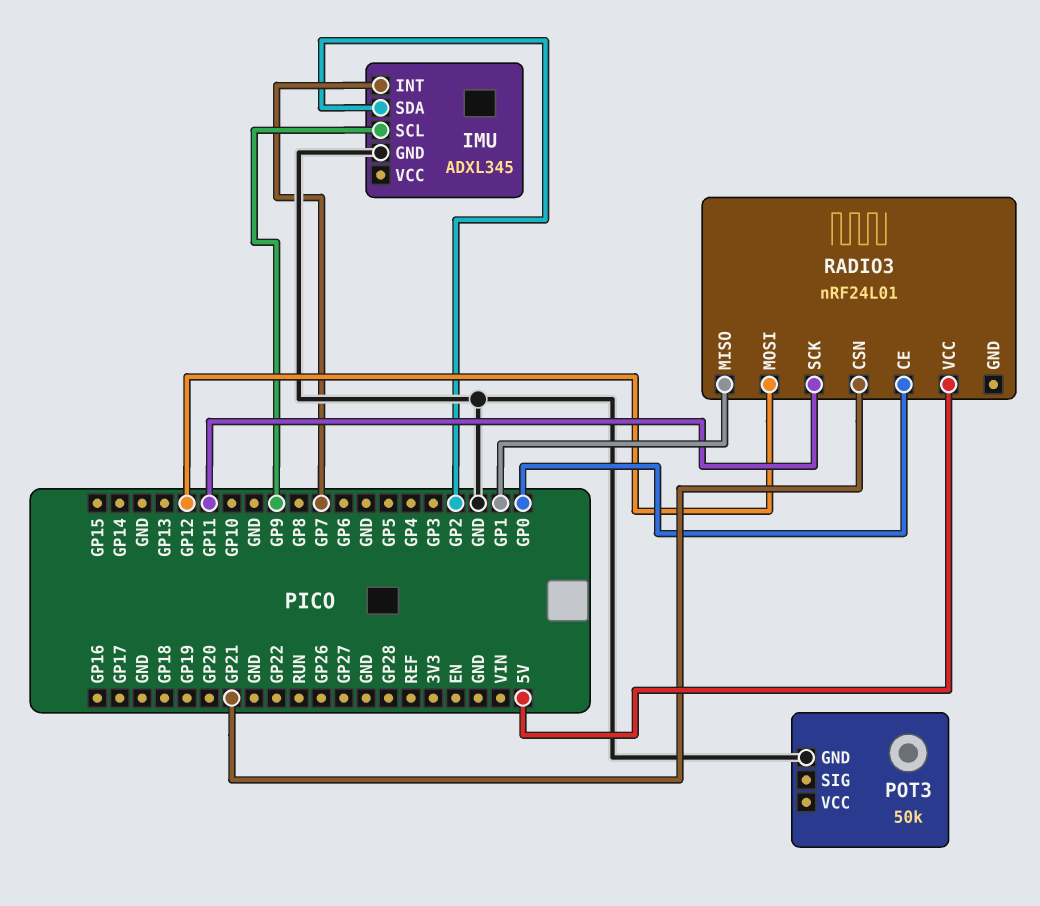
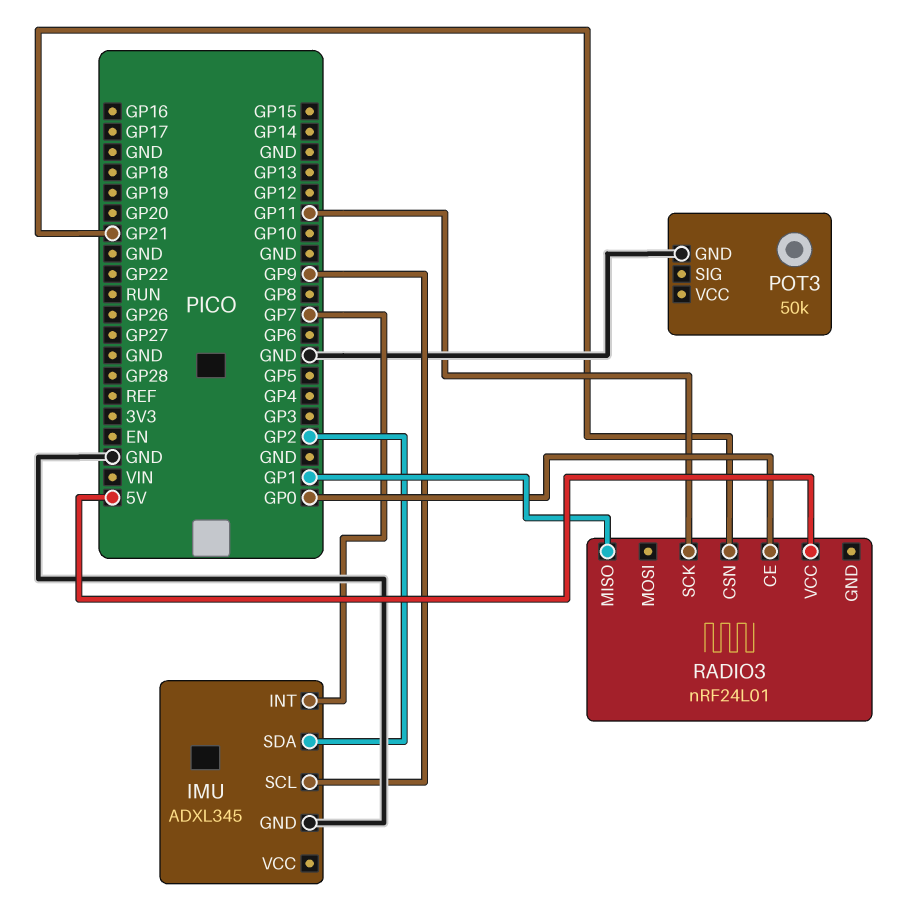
RADIO3 pin MOSI: GP12 -> none

